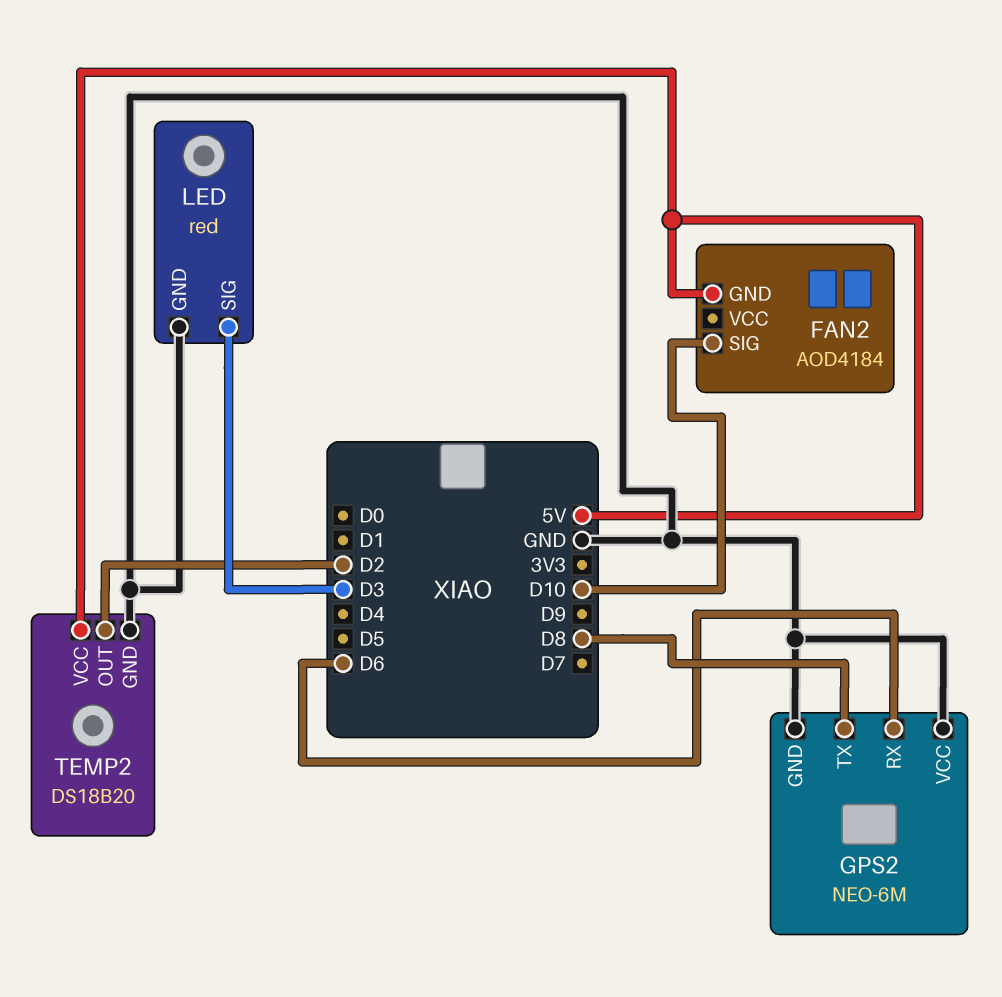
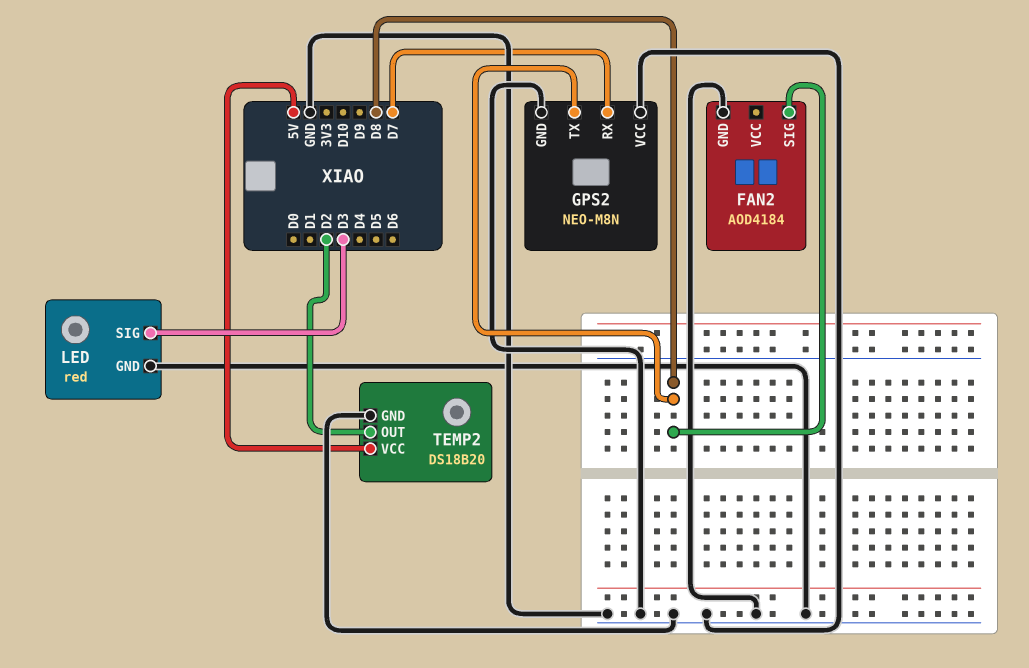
FAN2 pin GND: 5V -> GND
FAN2 pin SIG: D10 -> D8
GPS2: NEO-6M -> NEO-M8N
GPS2 pin RX: D6 -> D7

